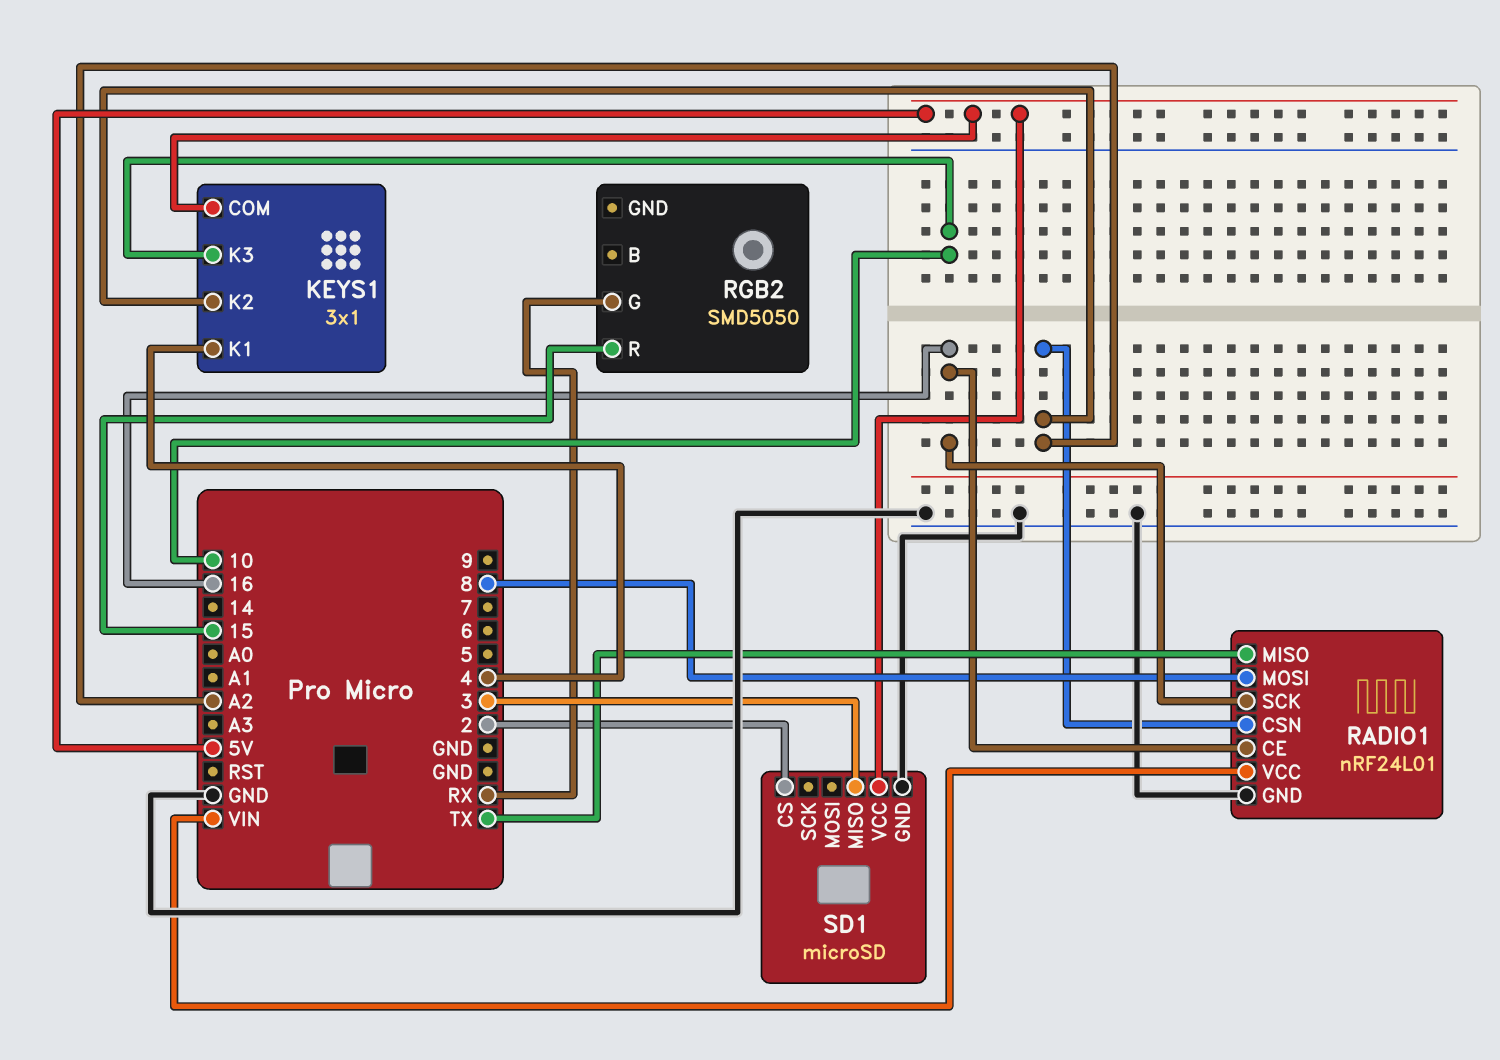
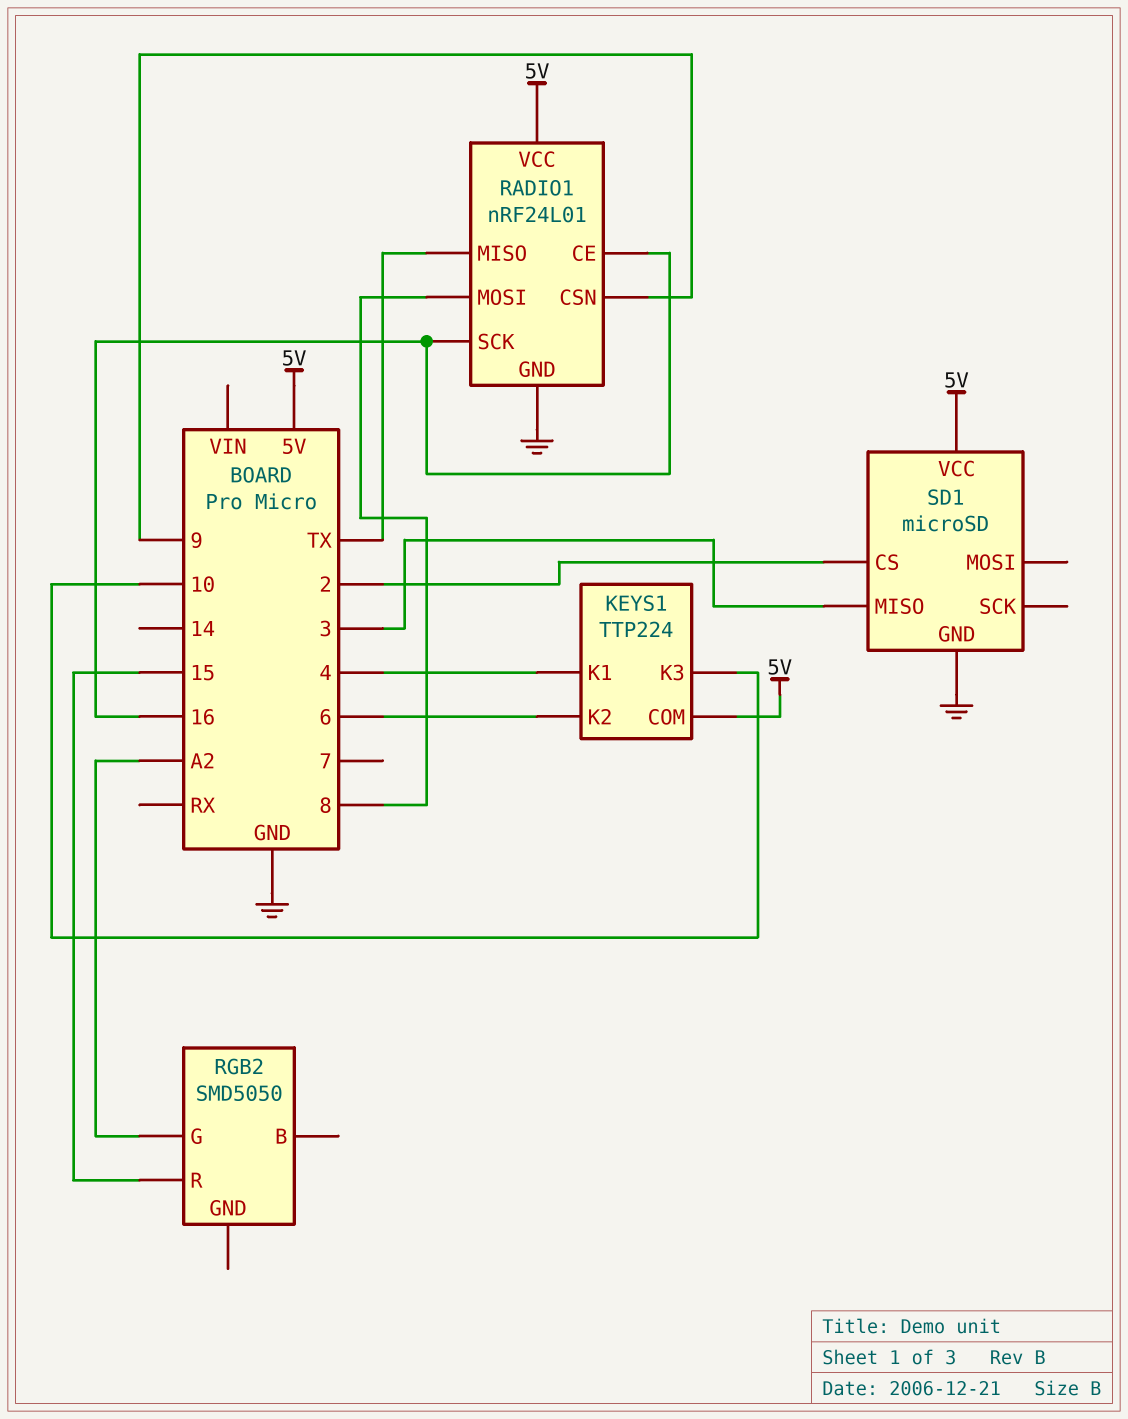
KEYS1: 3x1 -> TTP224
KEYS1 pin K2: A2 -> 6
RADIO1 pin CSN: A2 -> 9
RADIO1 pin VCC: VIN -> 5V
RGB2 pin G: RX -> A2

